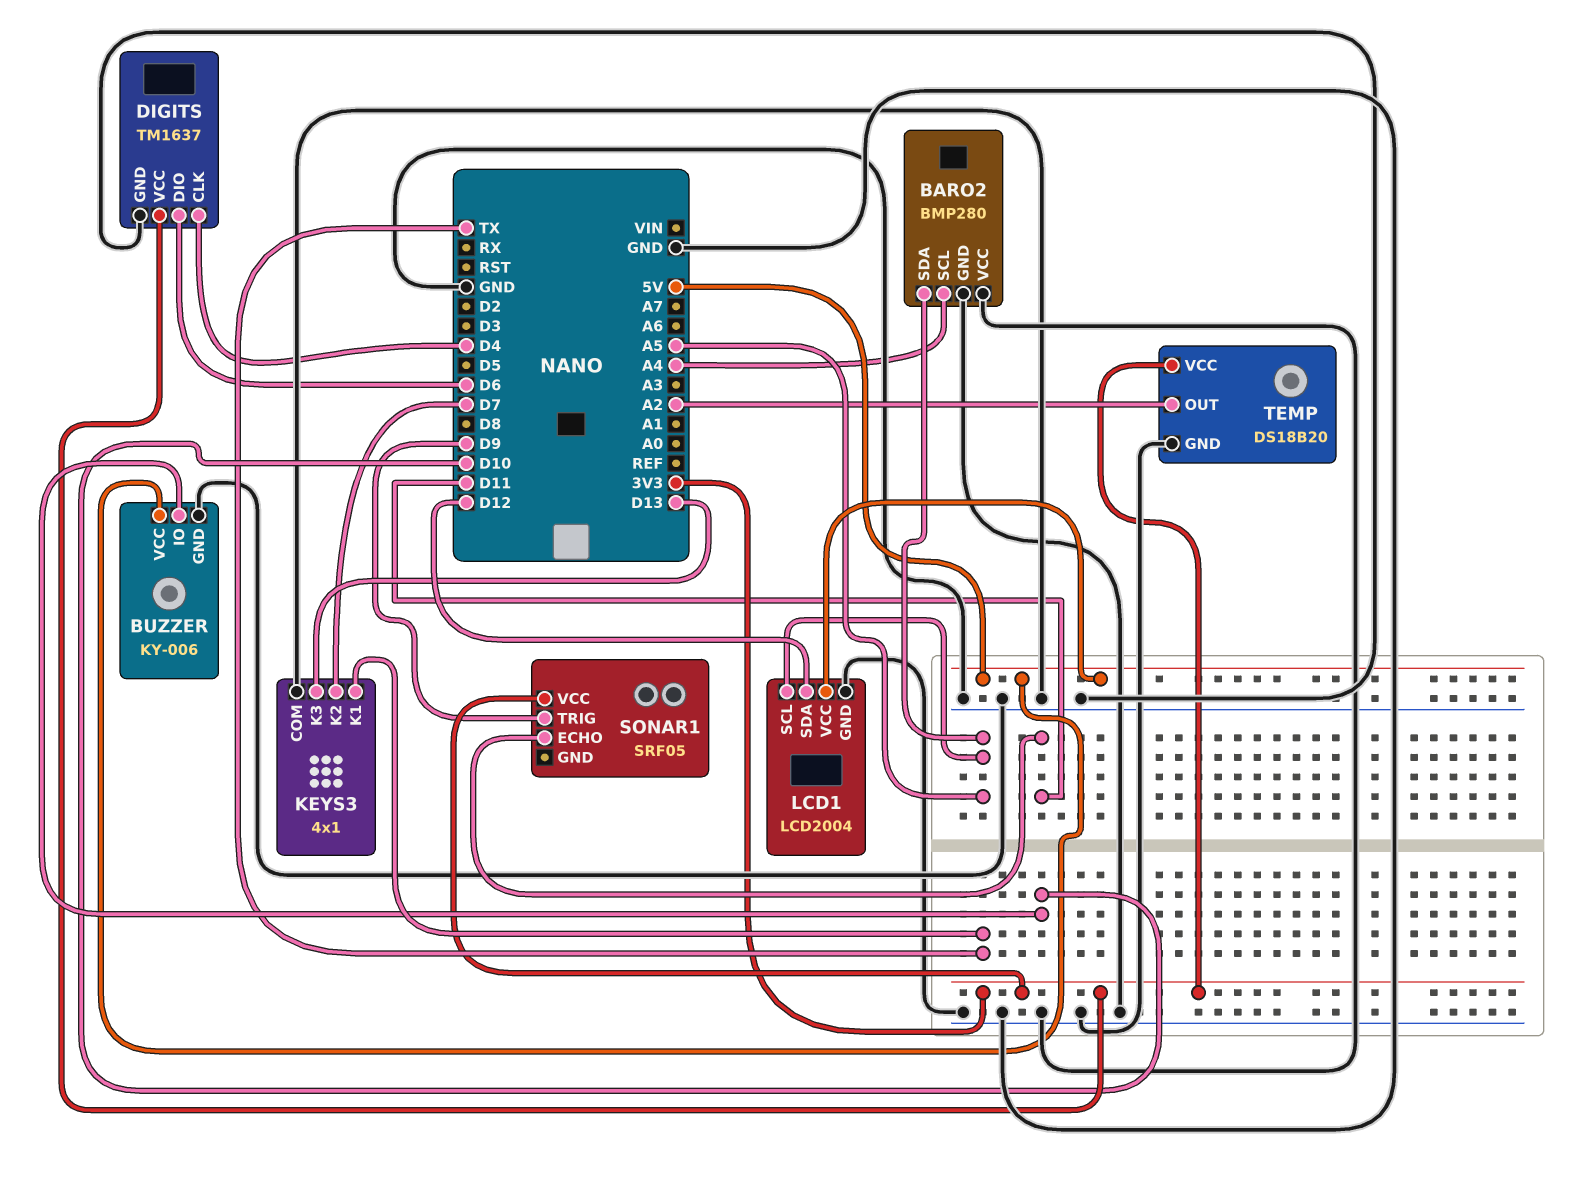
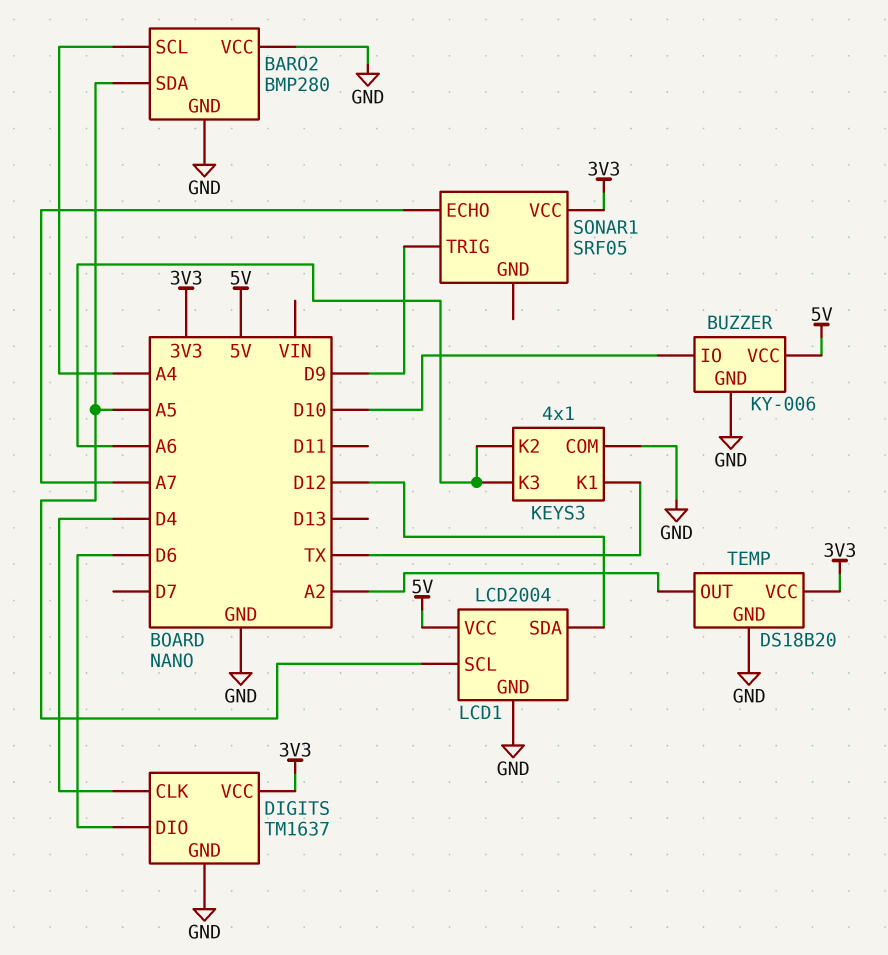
KEYS3 pin K2: D7 -> A6
KEYS3 pin K3: D13 -> A6
SONAR1 pin ECHO: D11 -> A7

